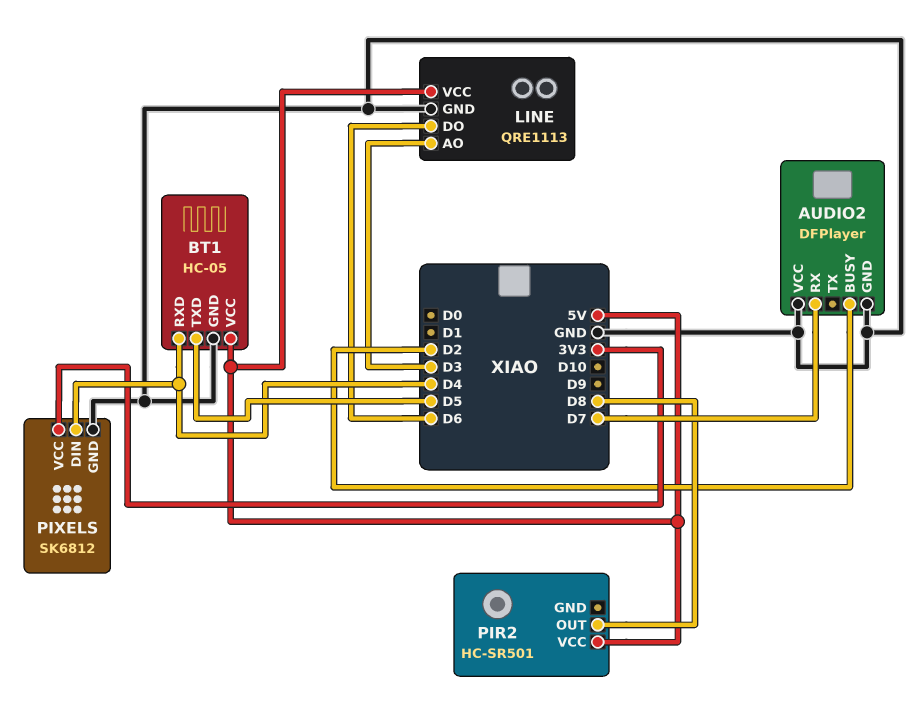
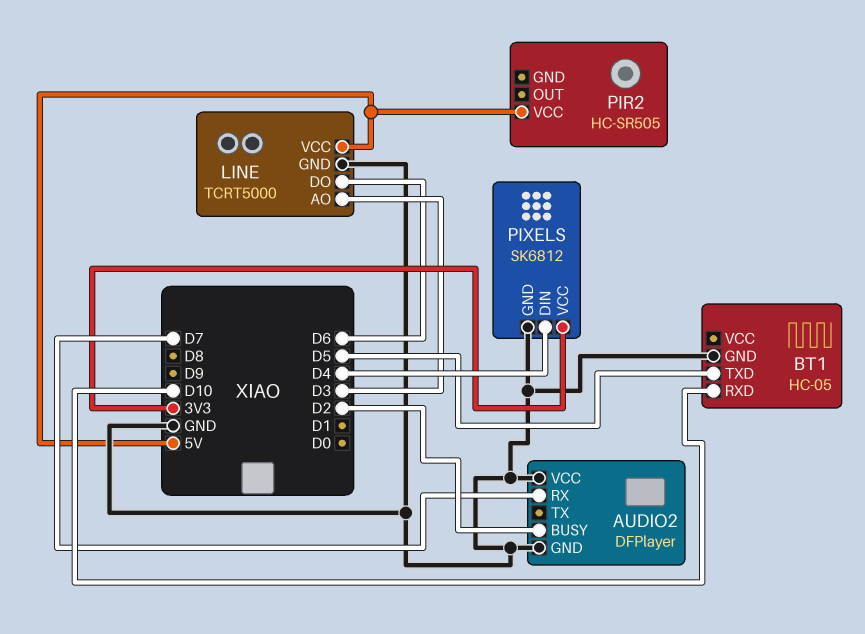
BT1 pin RXD: D4 -> D10
BT1 pin VCC: 5V -> none
LINE: QRE1113 -> TCRT5000
PIR2: HC-SR501 -> HC-SR505
PIR2 pin OUT: D8 -> none

